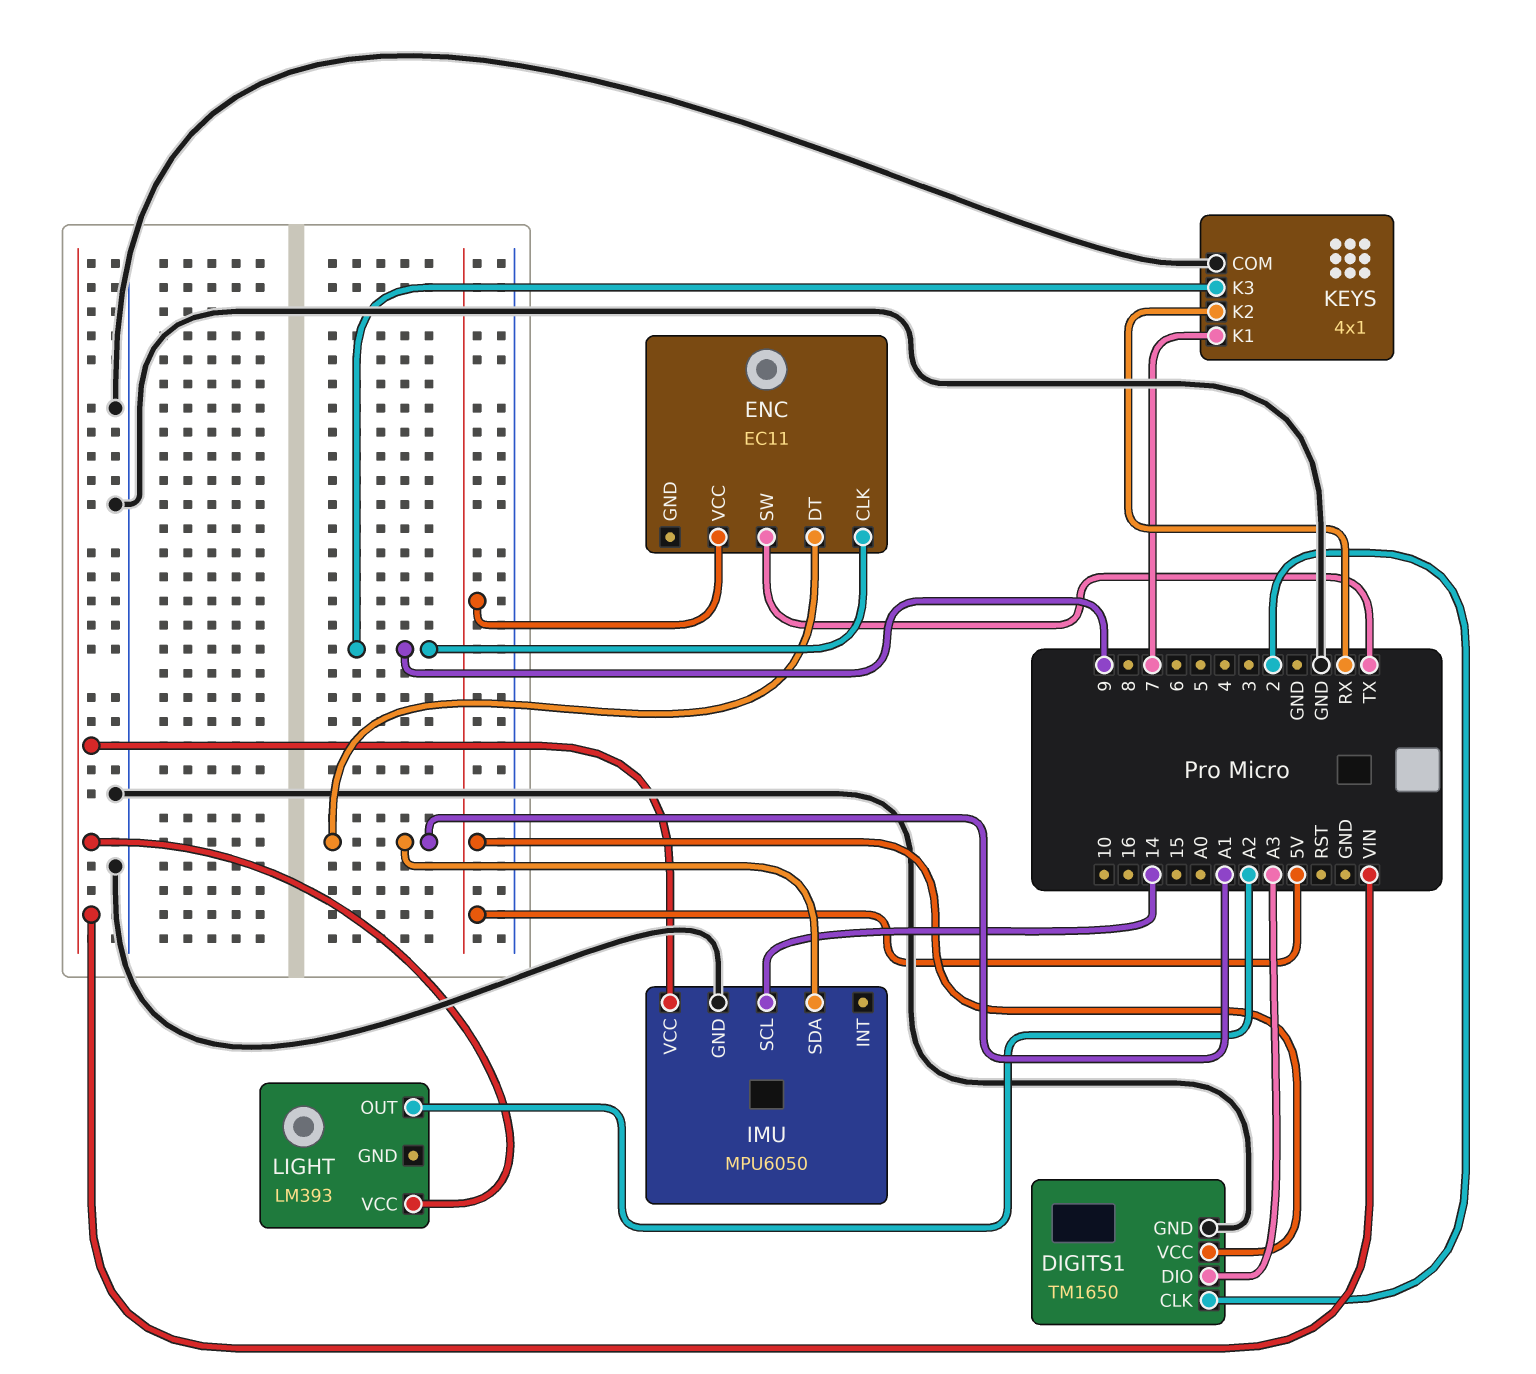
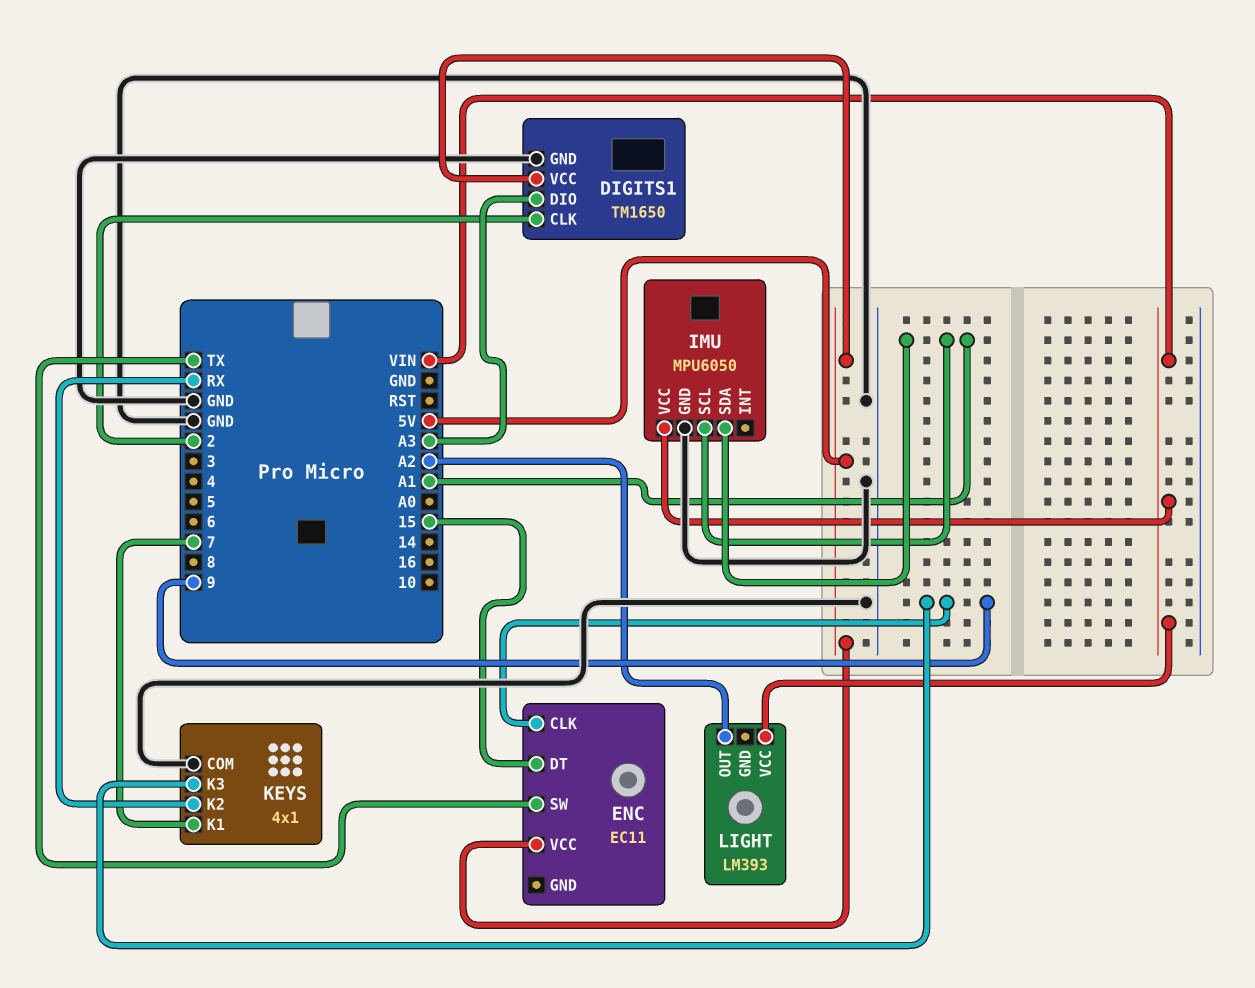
ENC pin DT: A1 -> 15
IMU pin SCL: 14 -> A1

